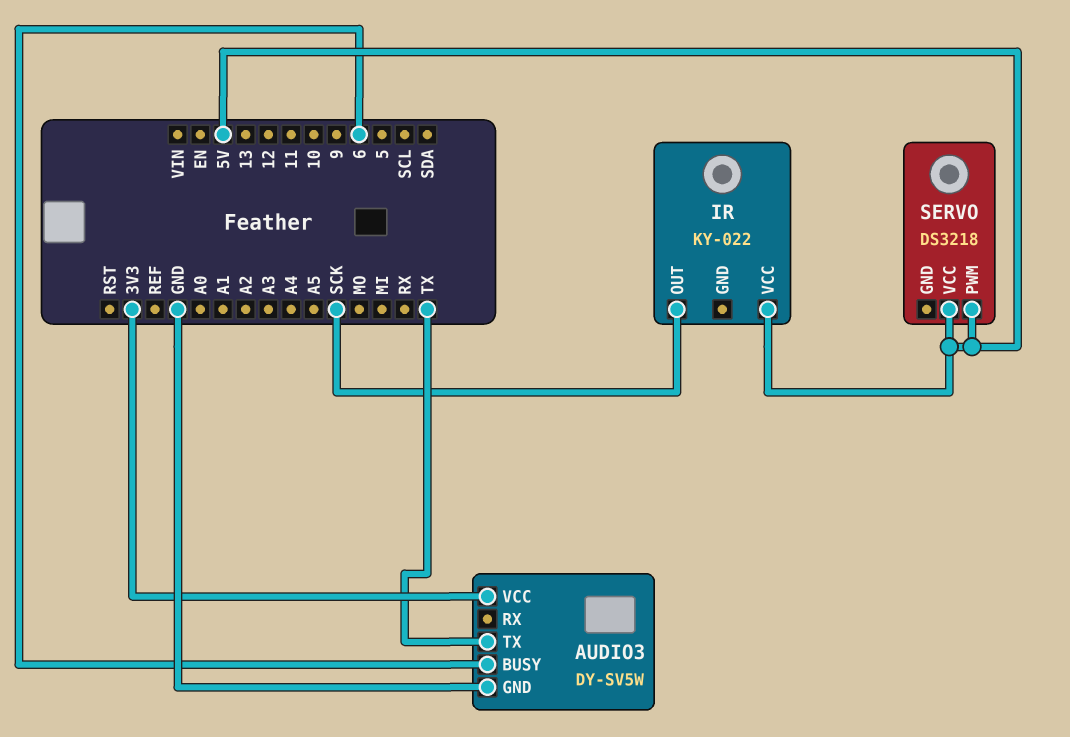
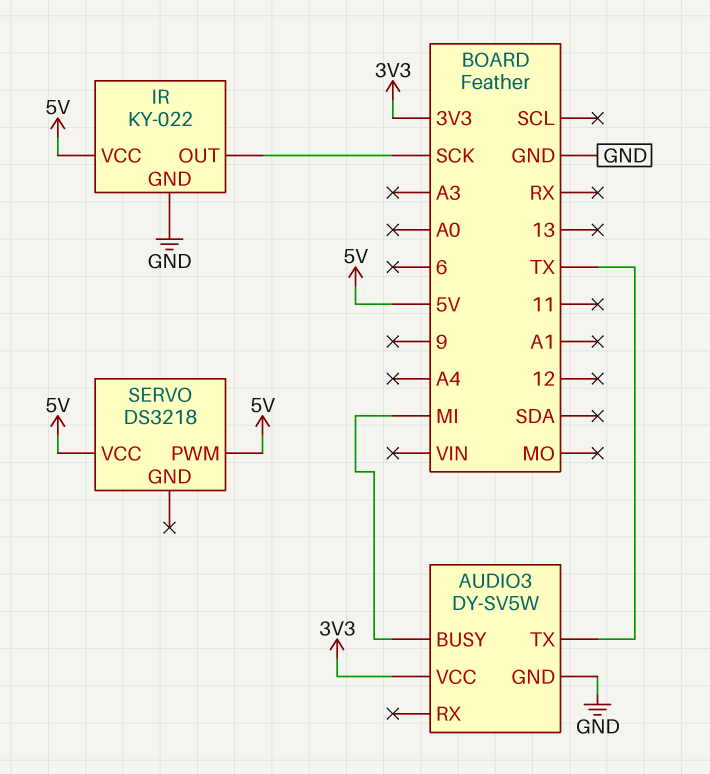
AUDIO3 pin BUSY: 6 -> MI
IR pin GND: none -> GND

